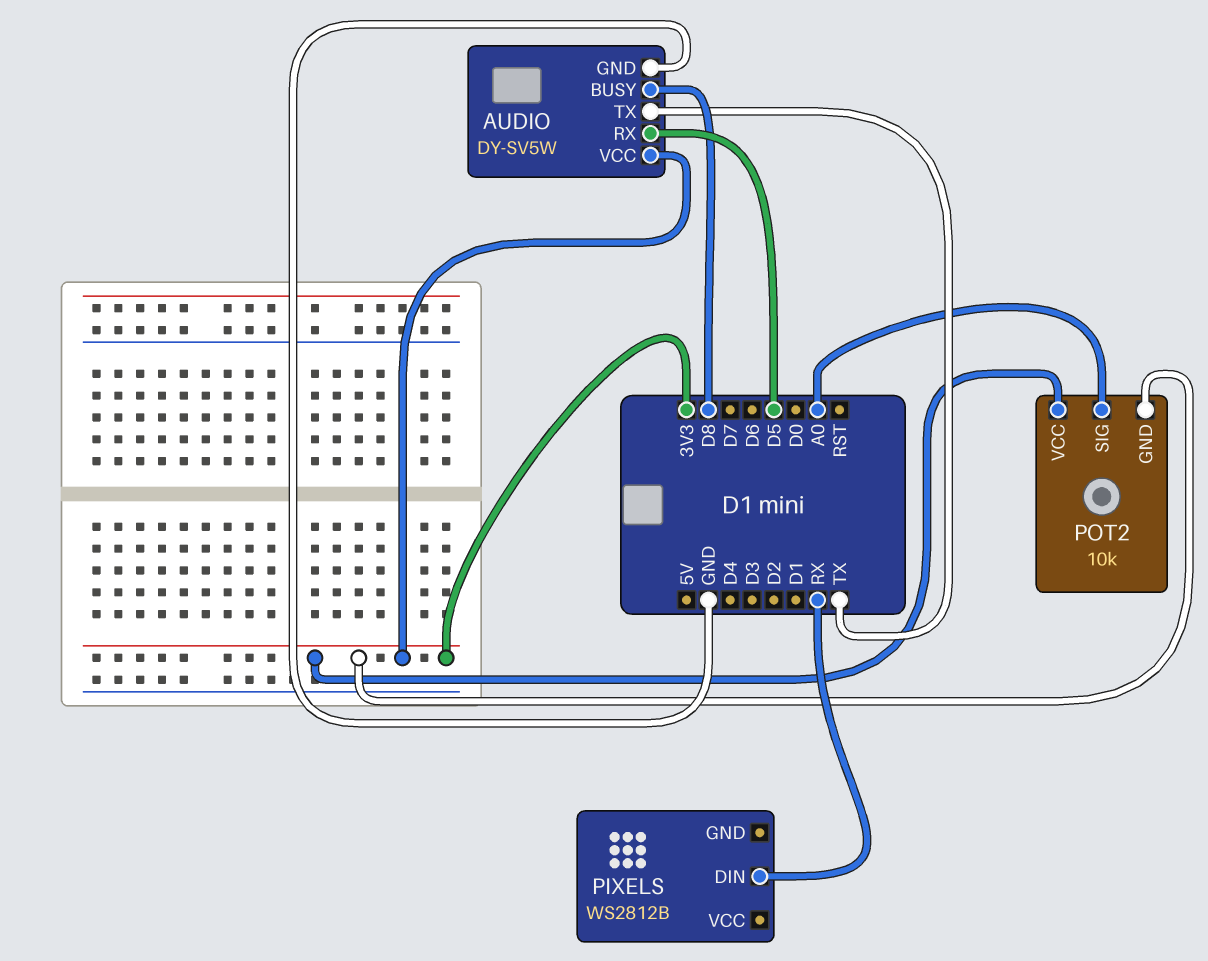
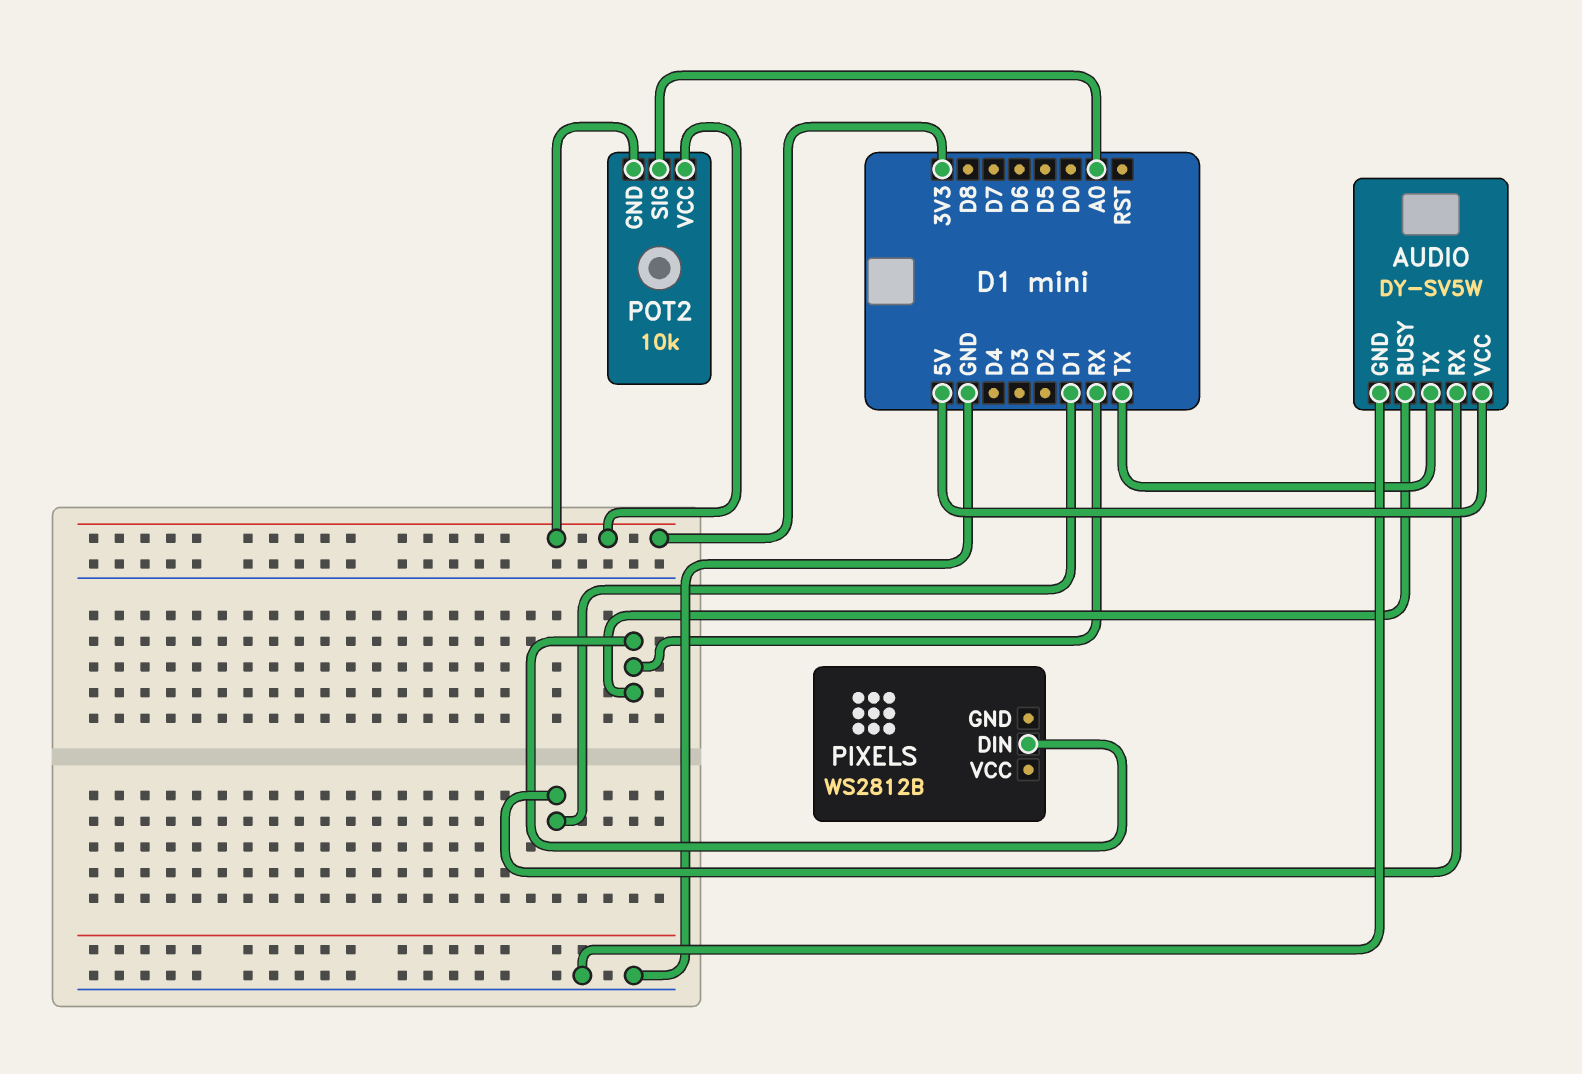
AUDIO pin BUSY: D8 -> RX
AUDIO pin RX: D5 -> D1
AUDIO pin VCC: 3V3 -> 5V

